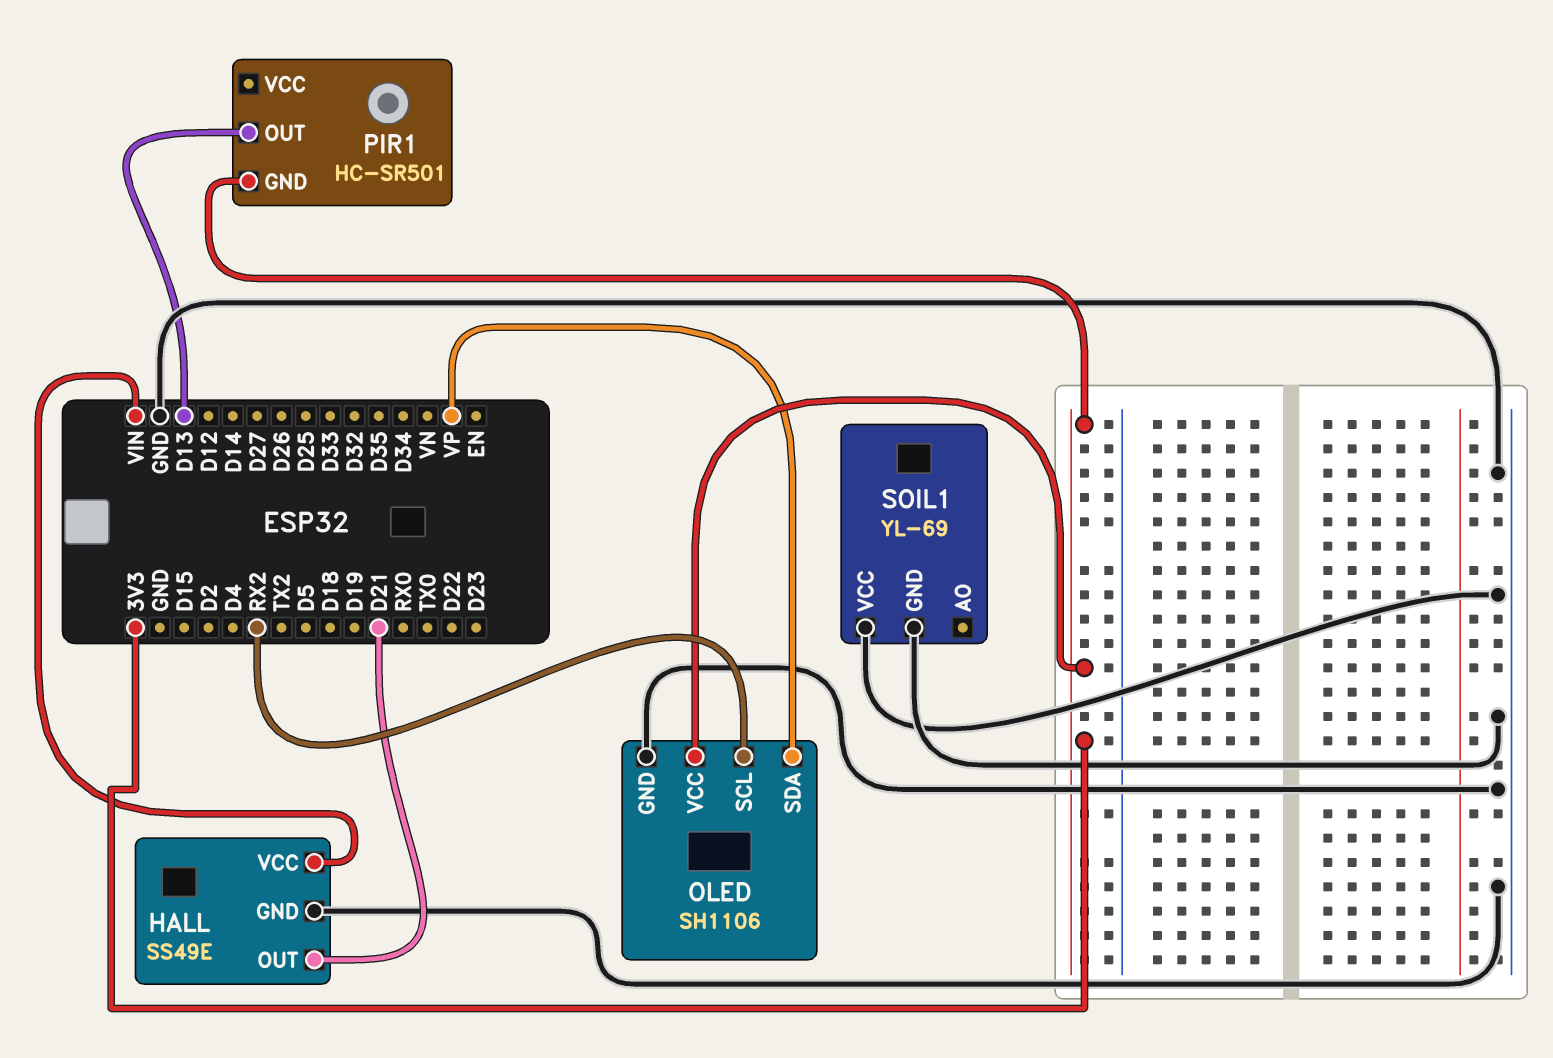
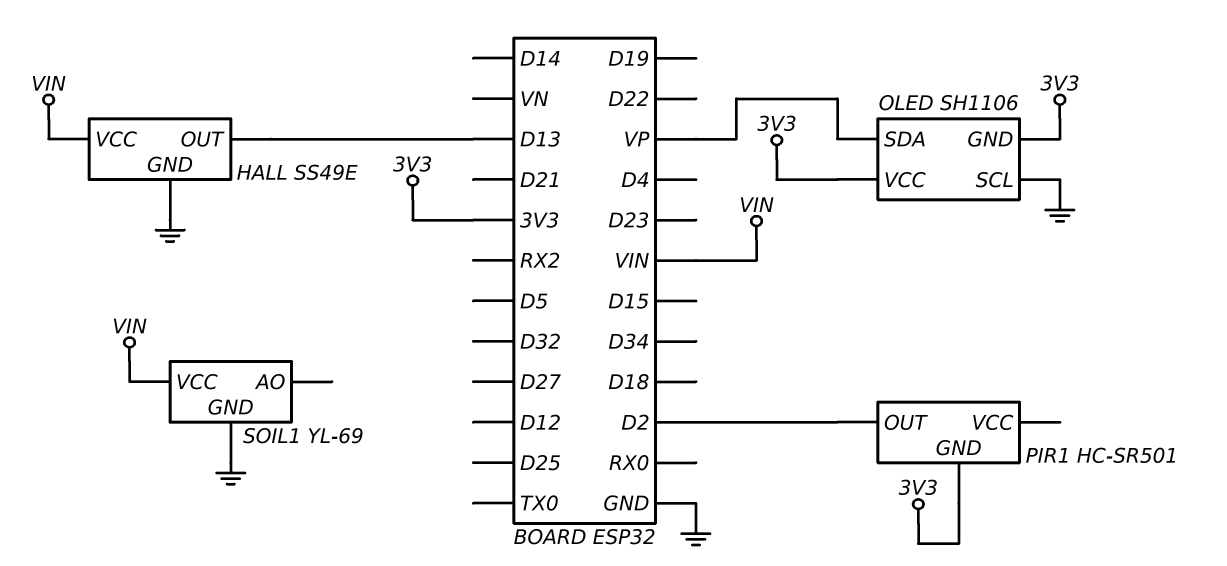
HALL pin OUT: D21 -> D13
OLED pin GND: GND -> 3V3
OLED pin SCL: RX2 -> GND
PIR1 pin OUT: D13 -> D2
SOIL1 pin VCC: GND -> VIN

